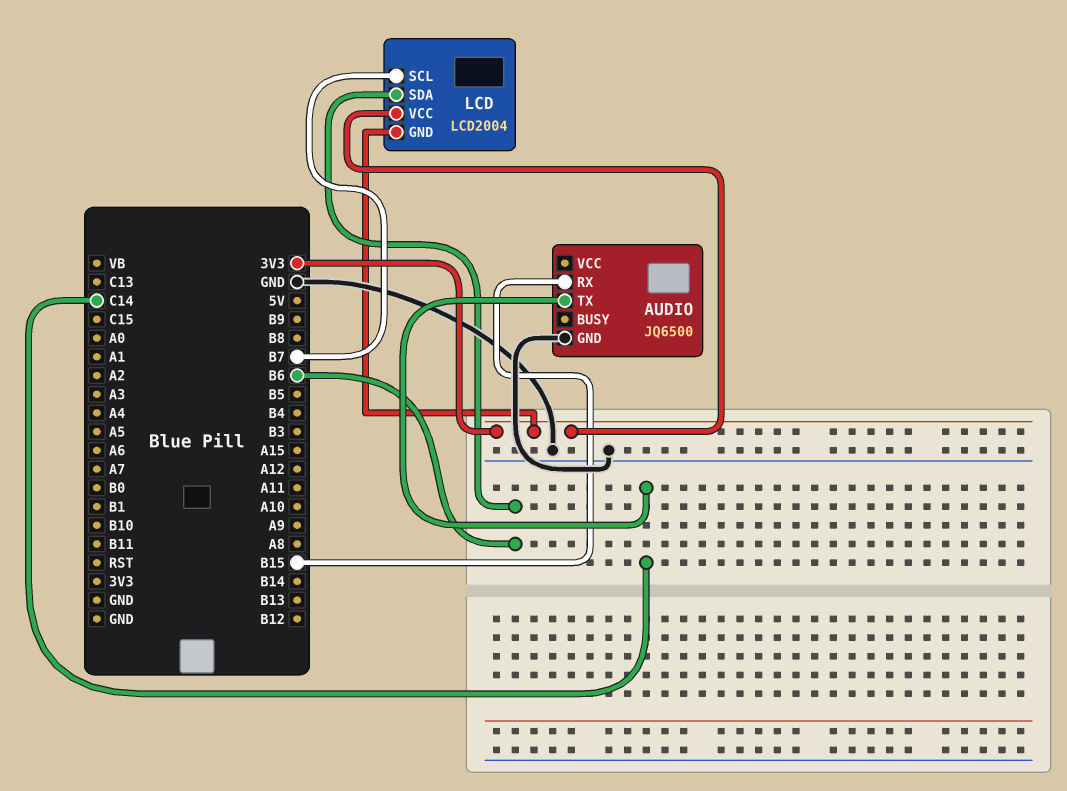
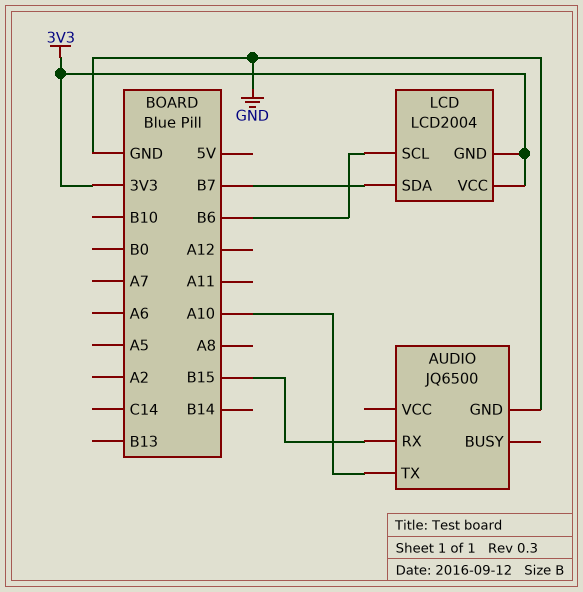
AUDIO pin TX: C14 -> A10
LCD pin SCL: B7 -> B6
LCD pin SDA: B6 -> B7

